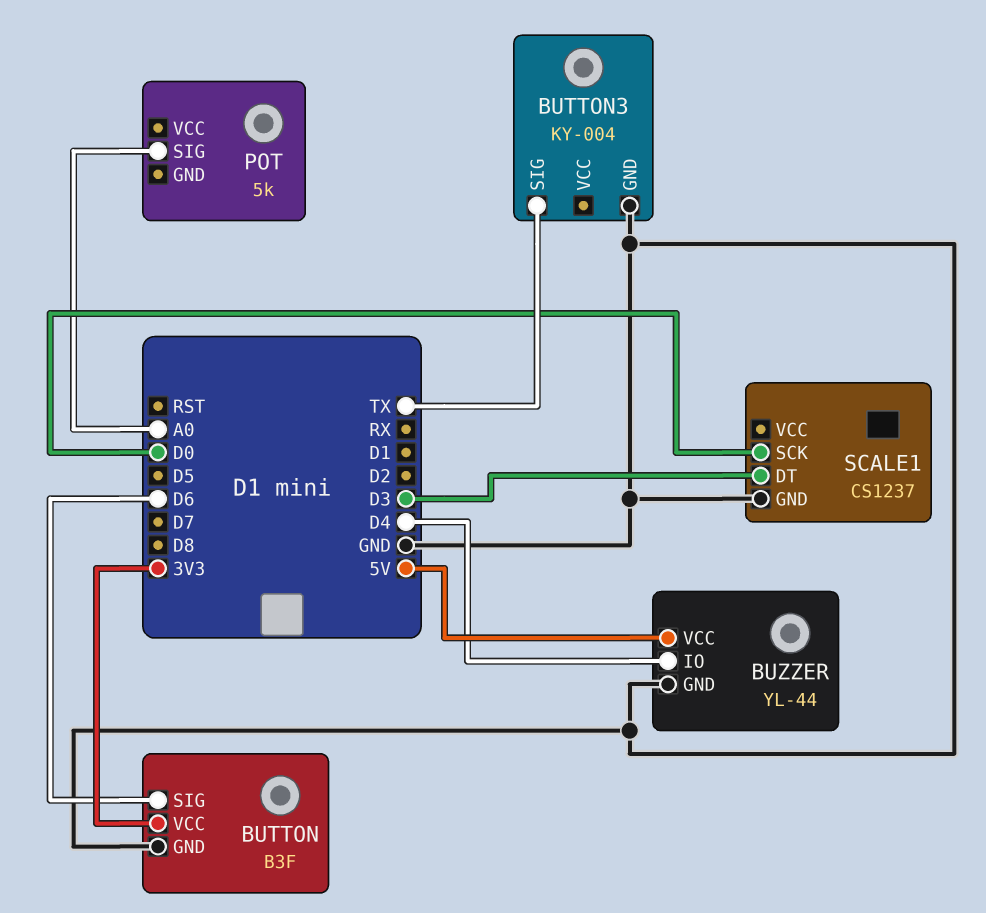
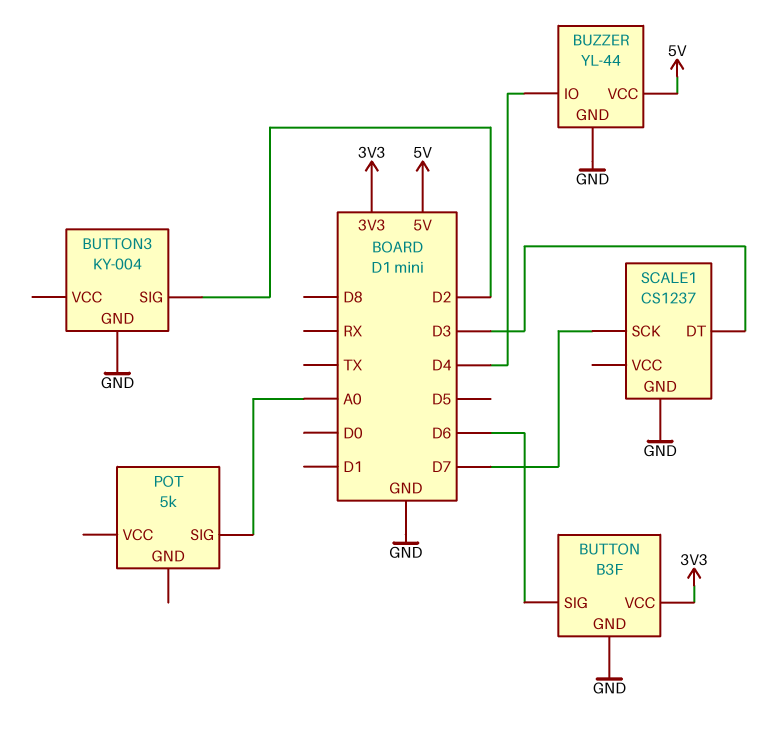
BUTTON3 pin SIG: TX -> D2
SCALE1 pin SCK: D0 -> D7

